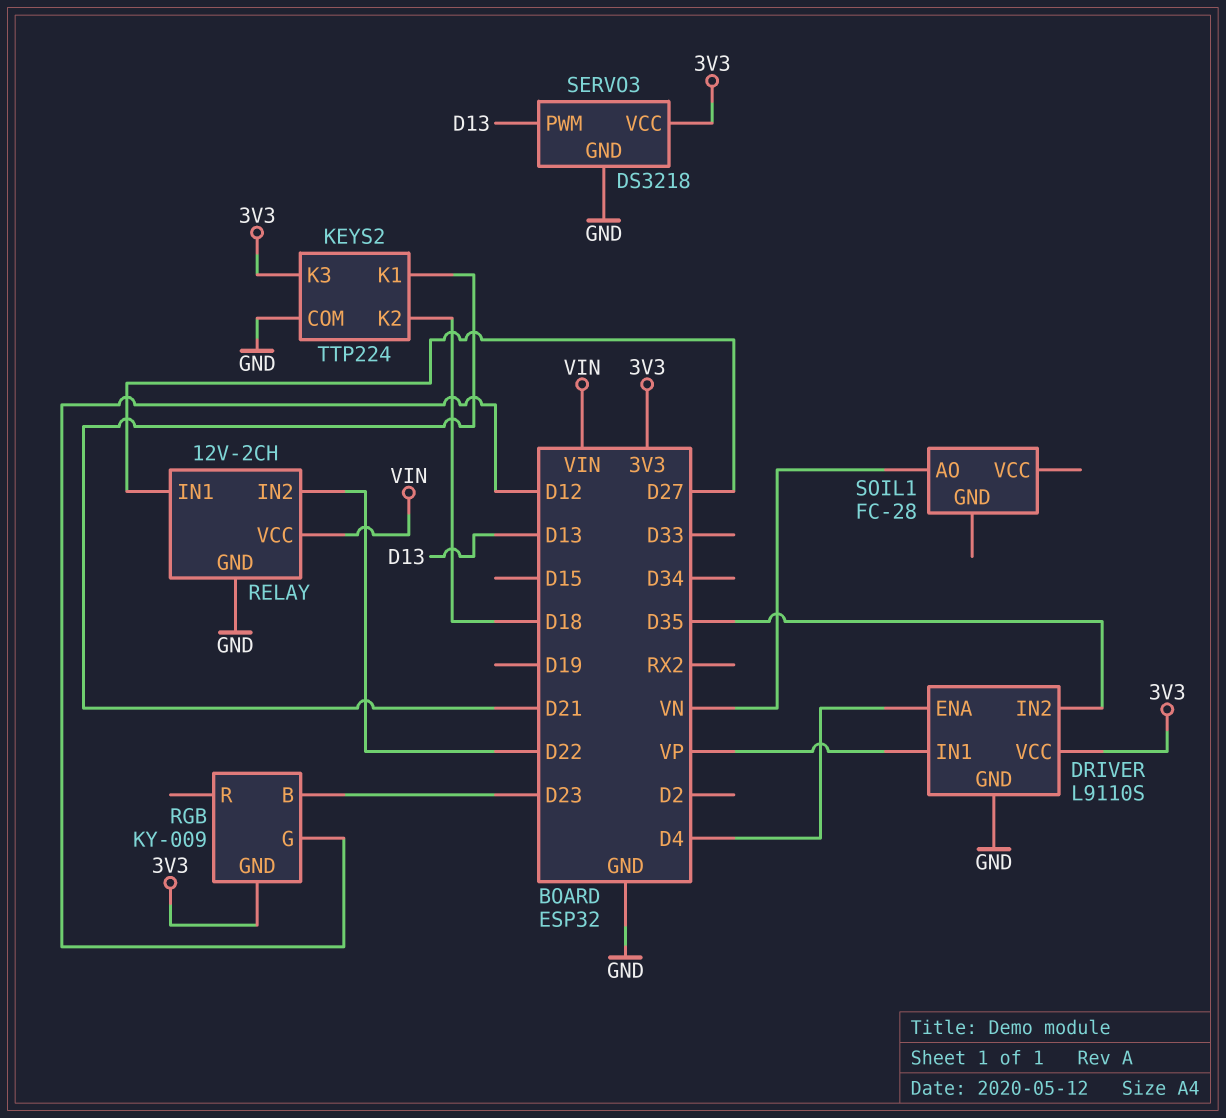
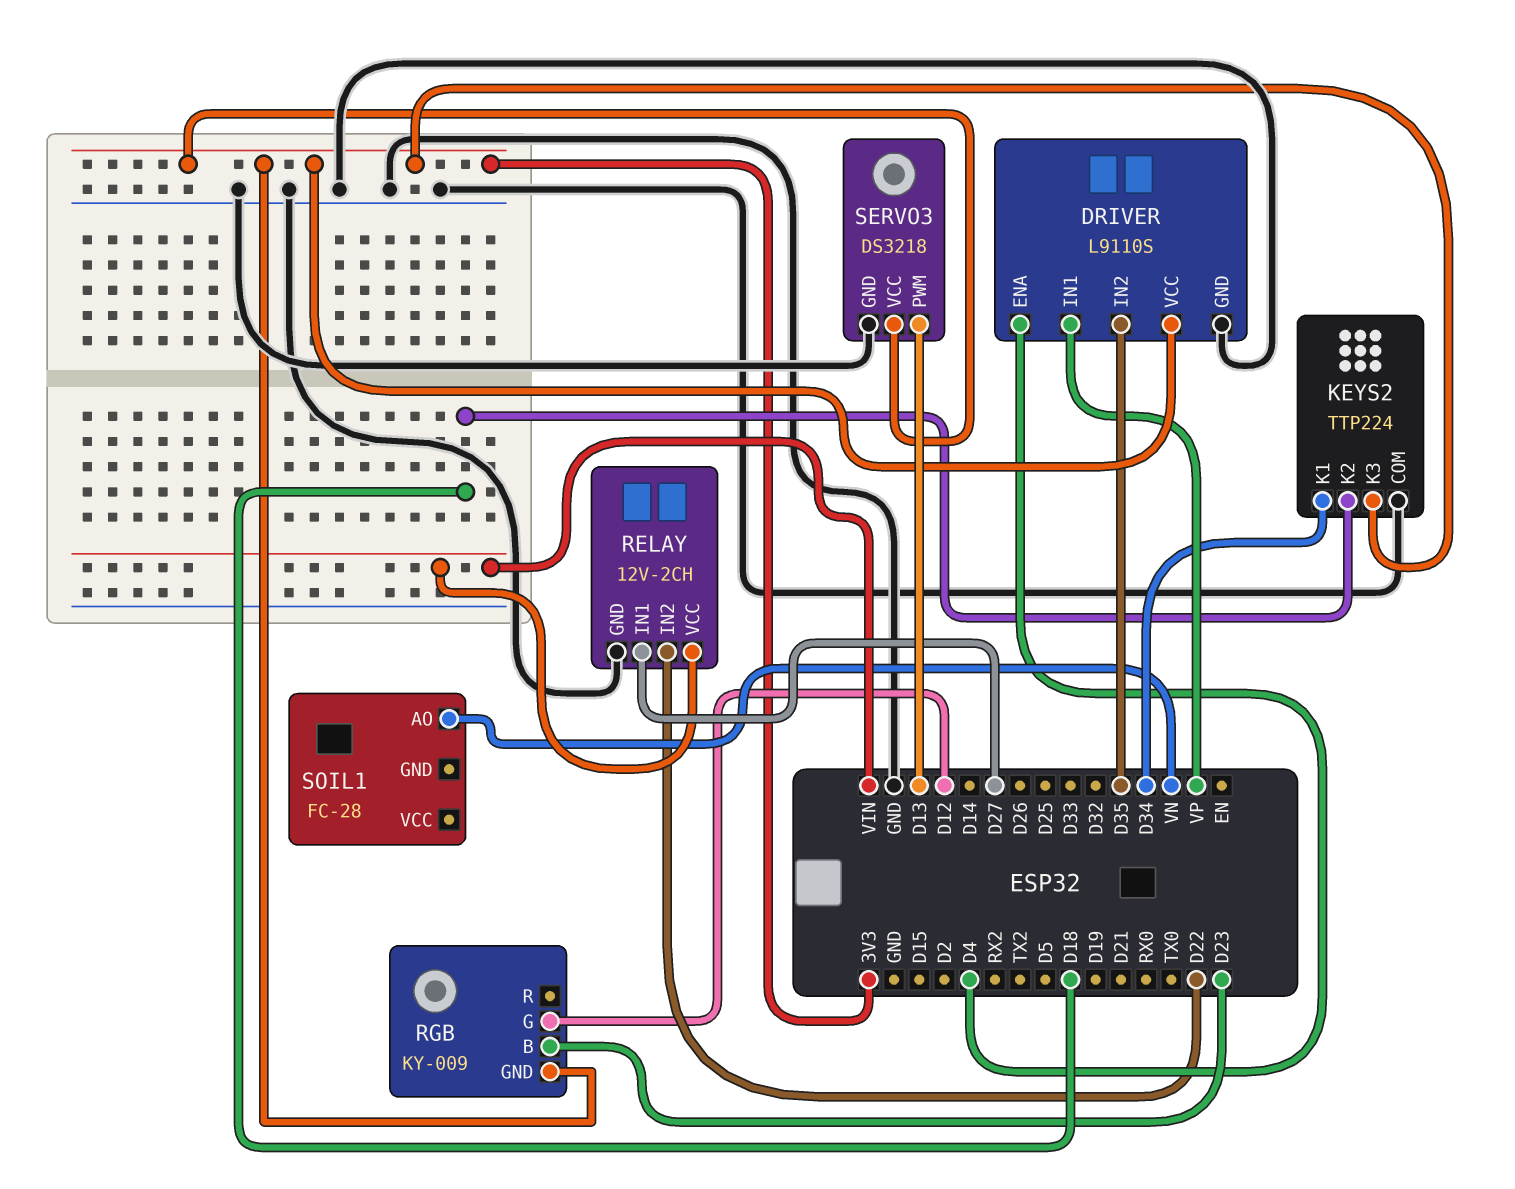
KEYS2 pin K1: D21 -> D34

